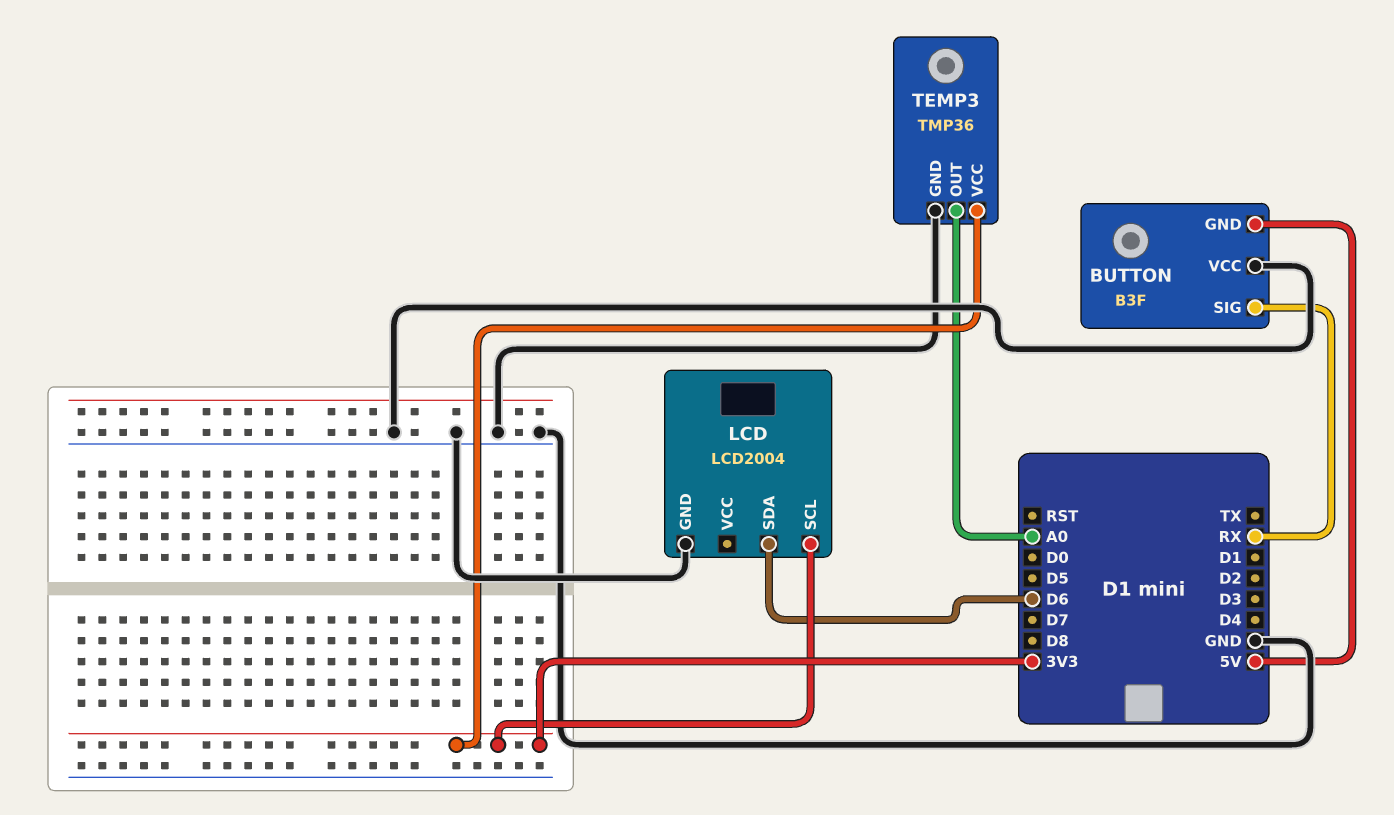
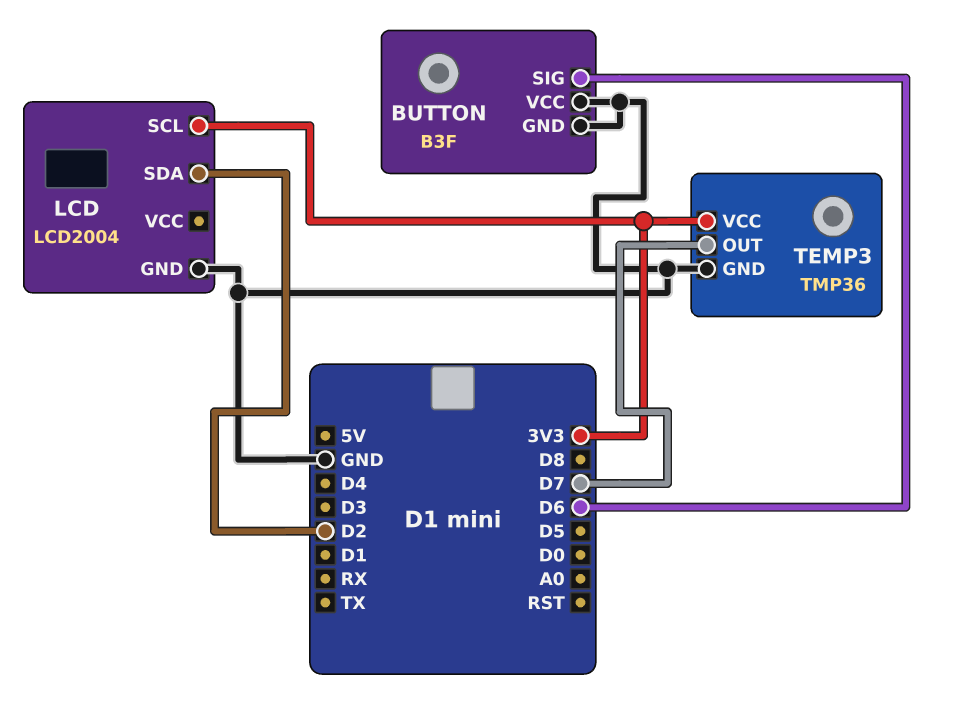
BUTTON pin GND: 5V -> GND
BUTTON pin SIG: RX -> D6
LCD pin SDA: D6 -> D2
TEMP3 pin OUT: A0 -> D7

